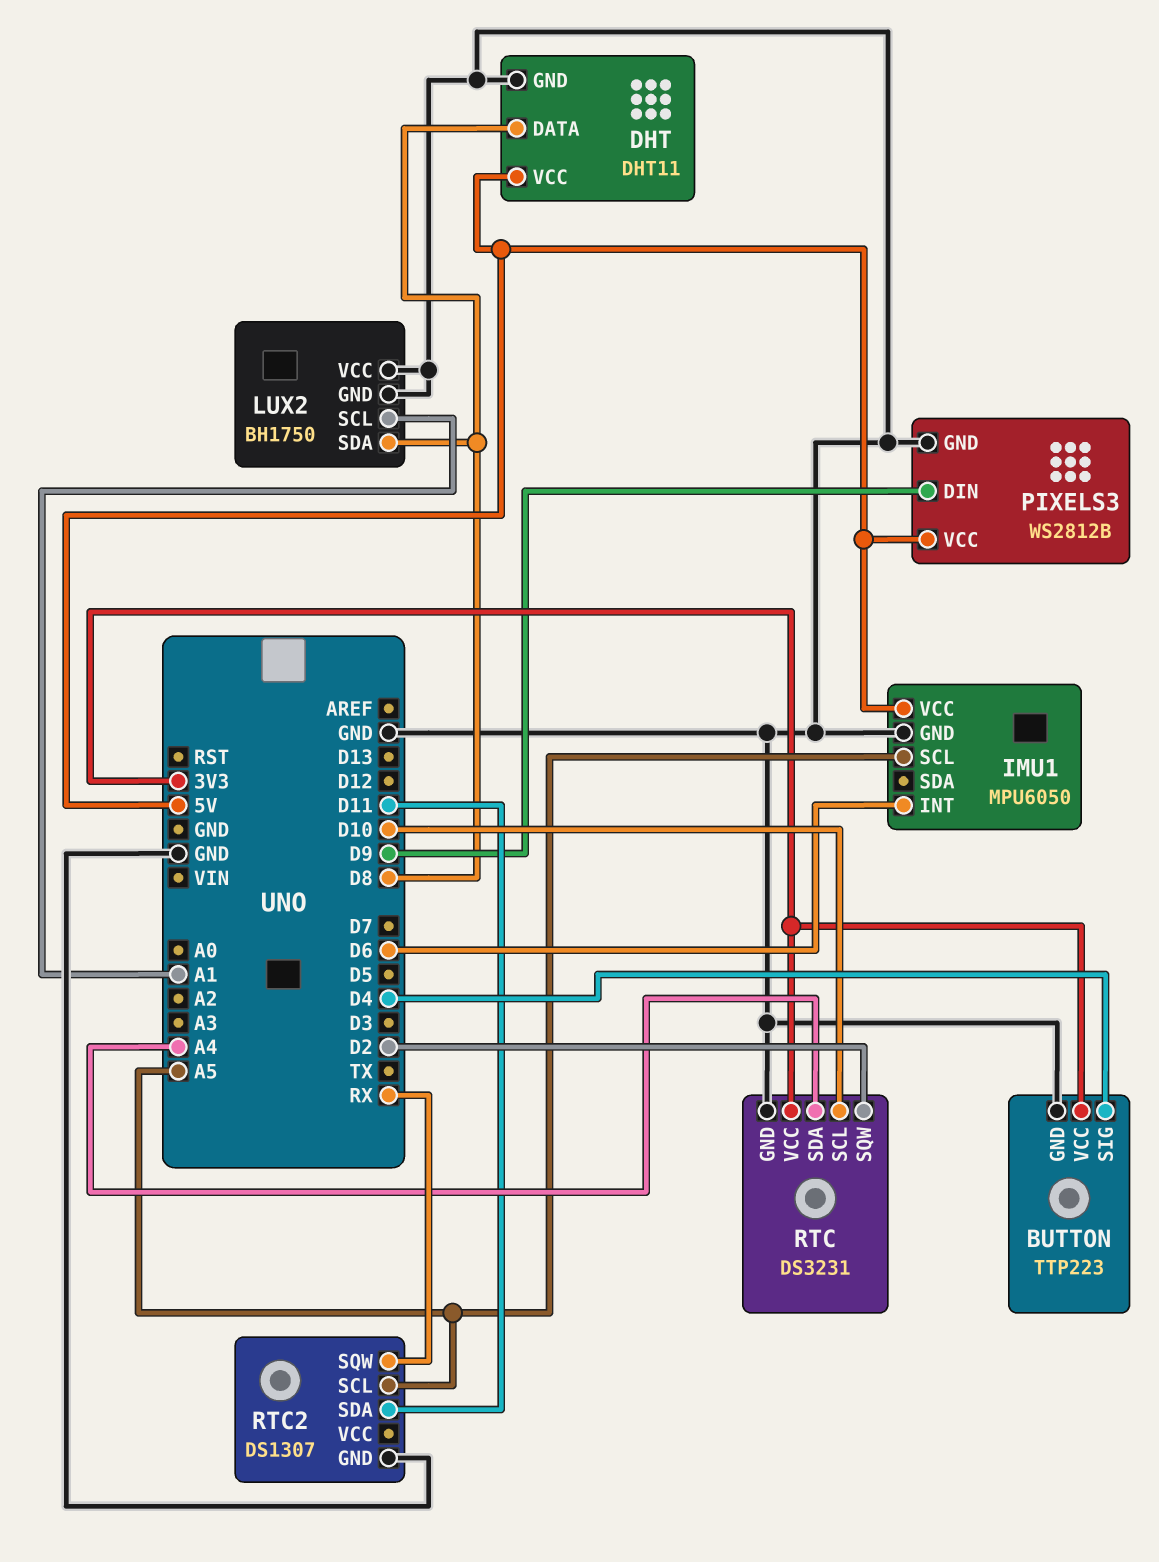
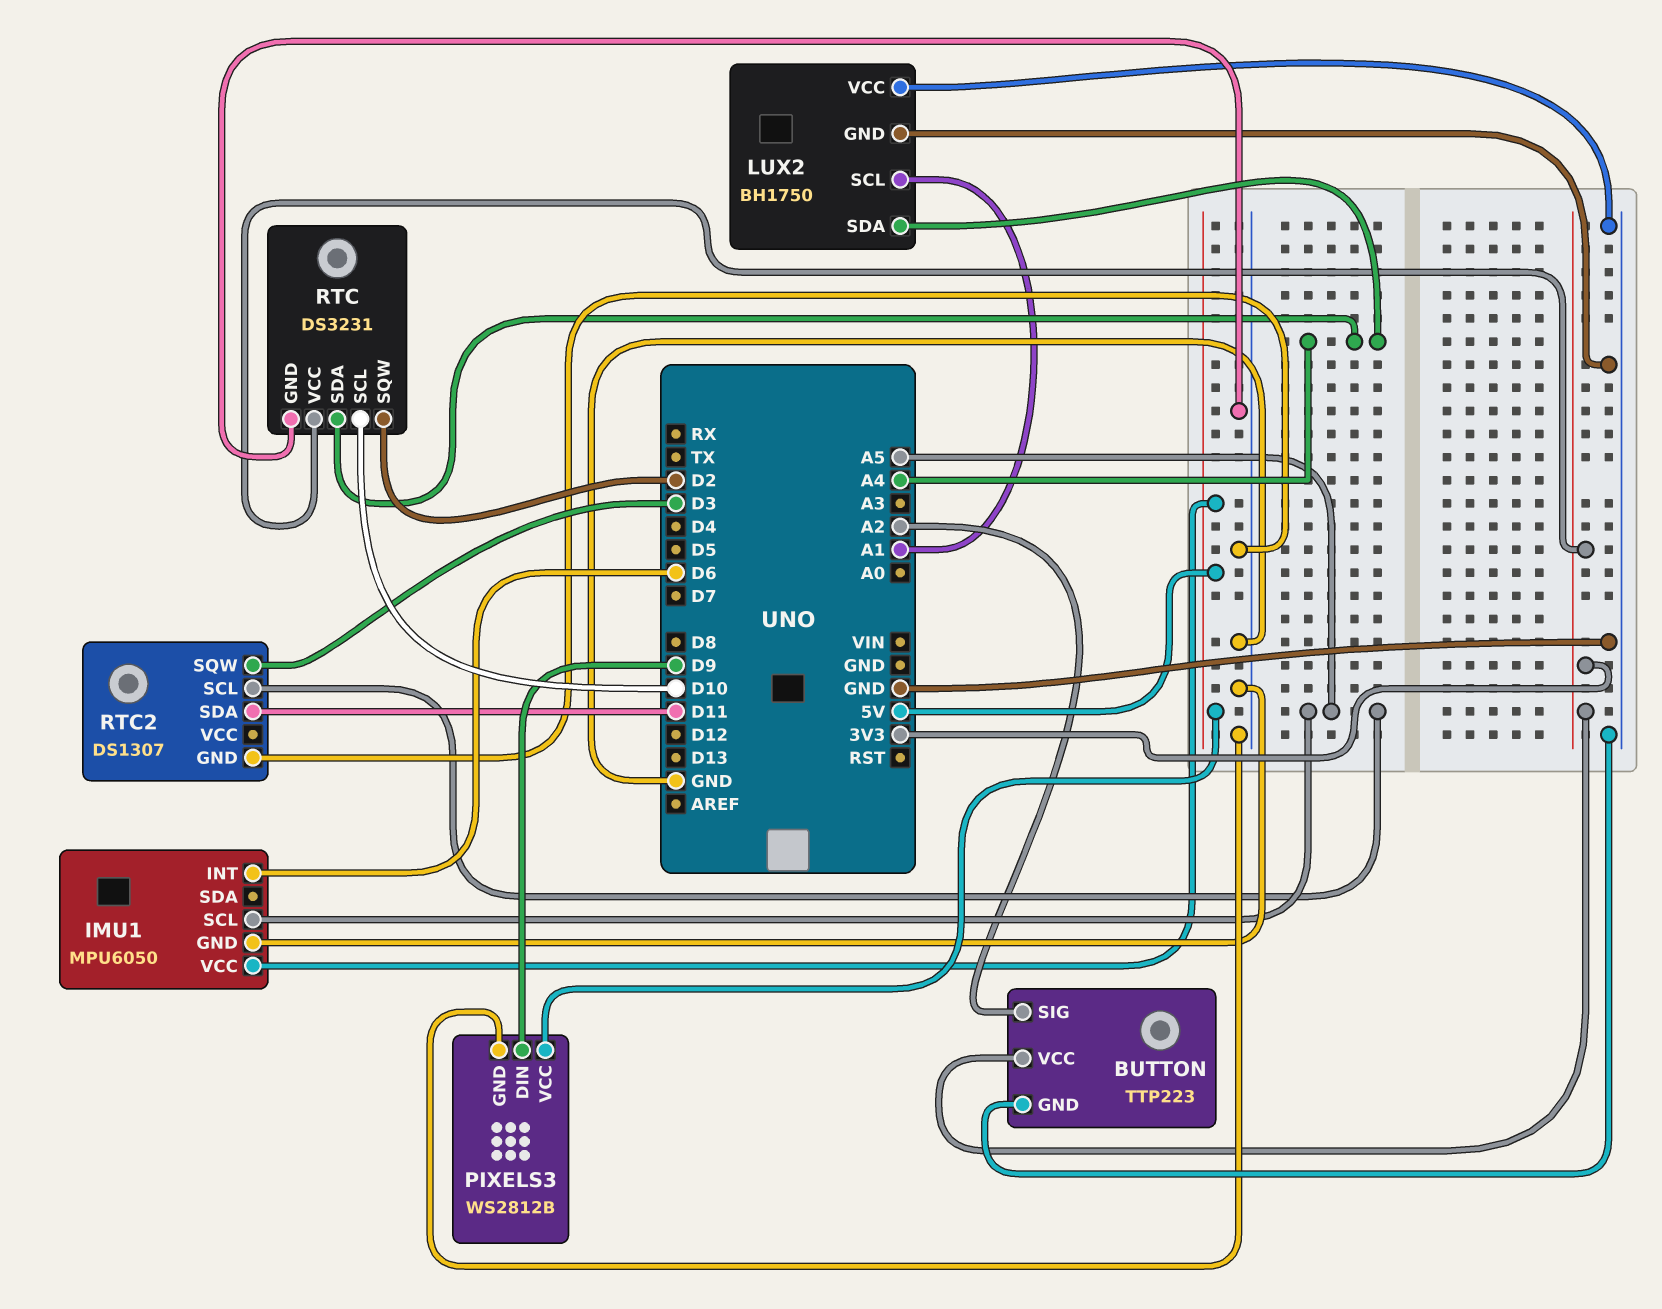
BUTTON pin SIG: D4 -> A2
DHT: DHT11 -> none
DHT pin DATA: D8 -> none
DHT pin GND: GND -> none
DHT pin VCC: 5V -> none
LUX2 pin SDA: D8 -> A4
RTC2 pin SQW: RX -> D3

